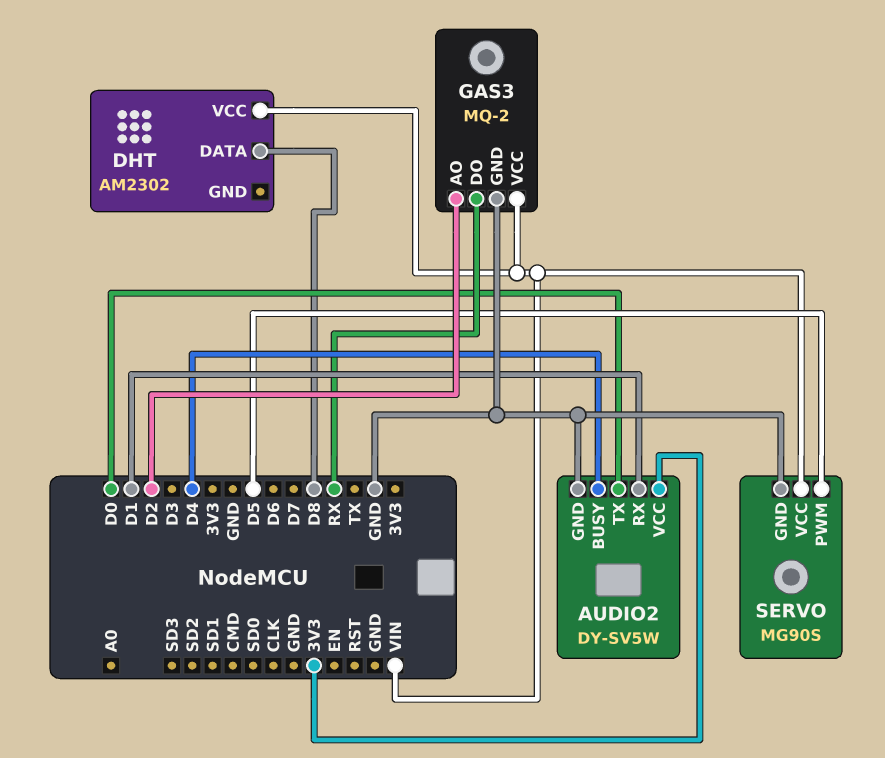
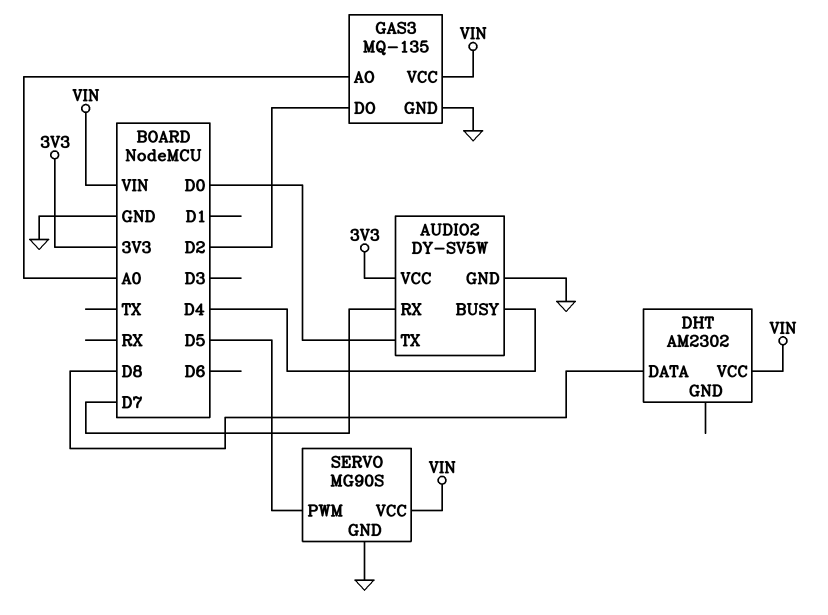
AUDIO2 pin RX: D1 -> D7
GAS3: MQ-2 -> MQ-135
GAS3 pin AO: D2 -> A0
GAS3 pin DO: RX -> D2

